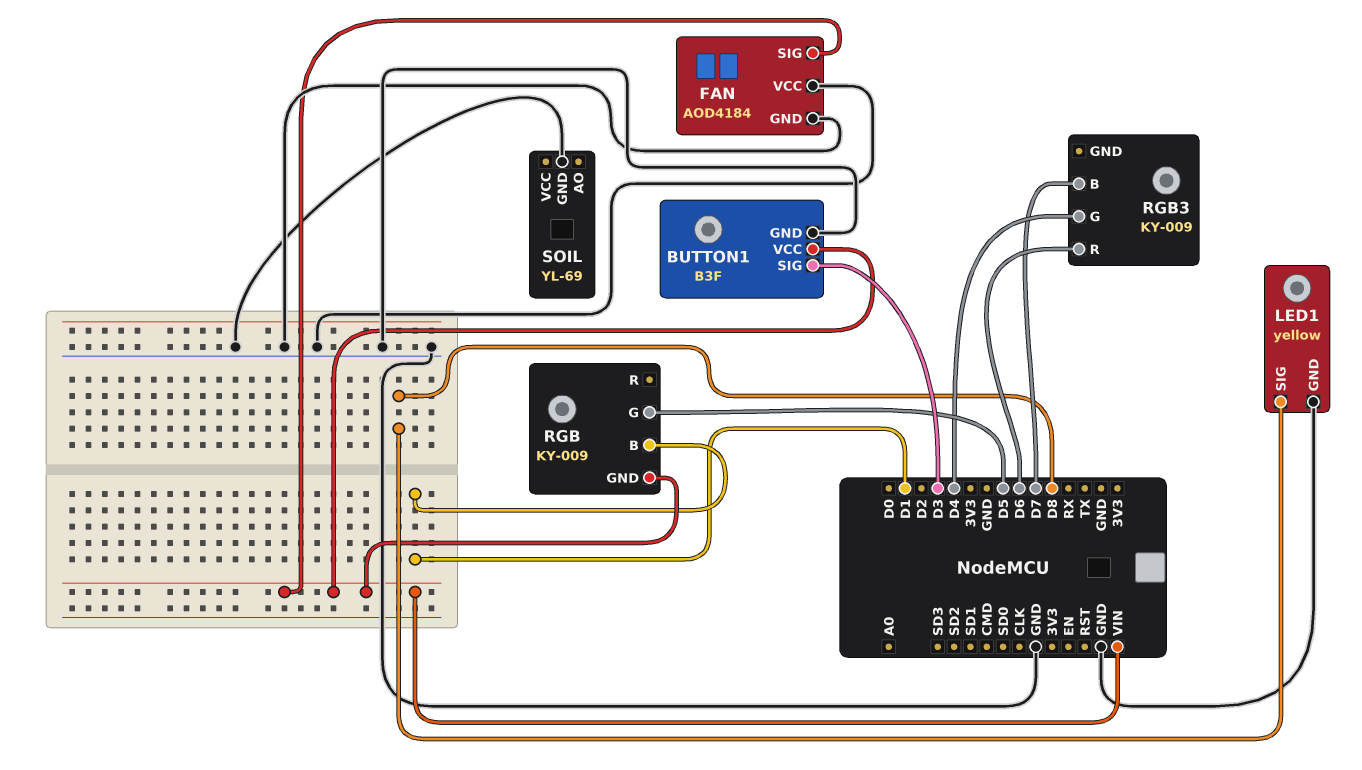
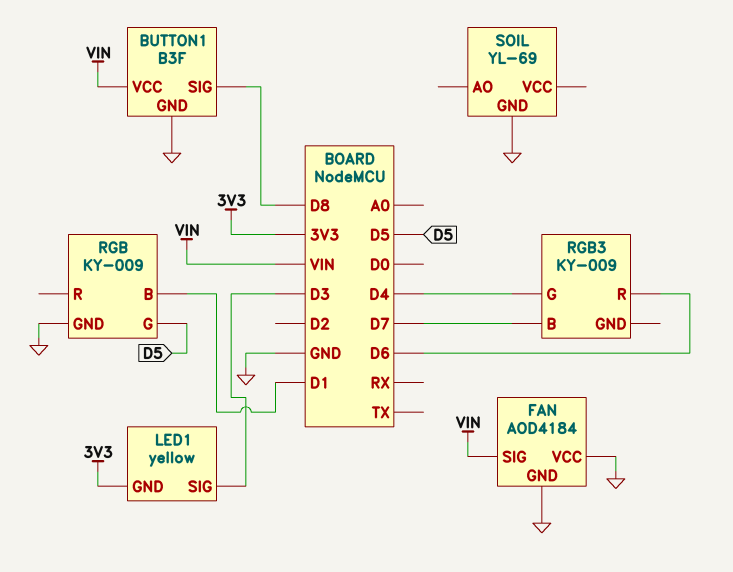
BUTTON1 pin SIG: D3 -> D8
LED1 pin GND: GND -> 3V3
LED1 pin SIG: D8 -> D3
RGB pin GND: VIN -> GND

